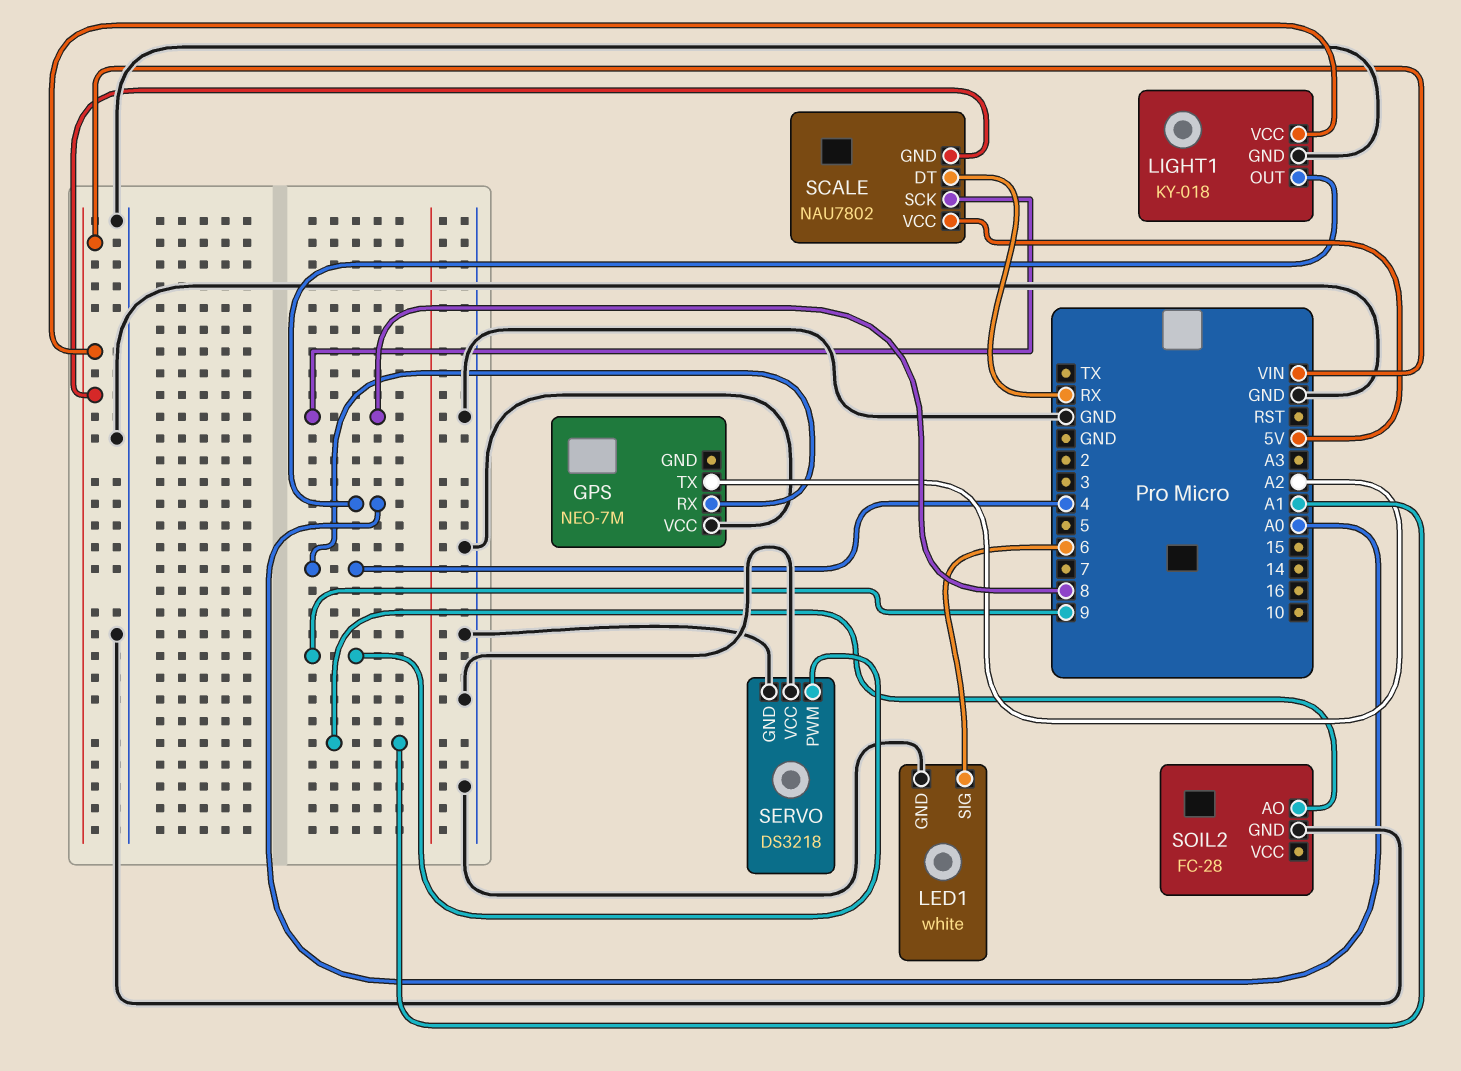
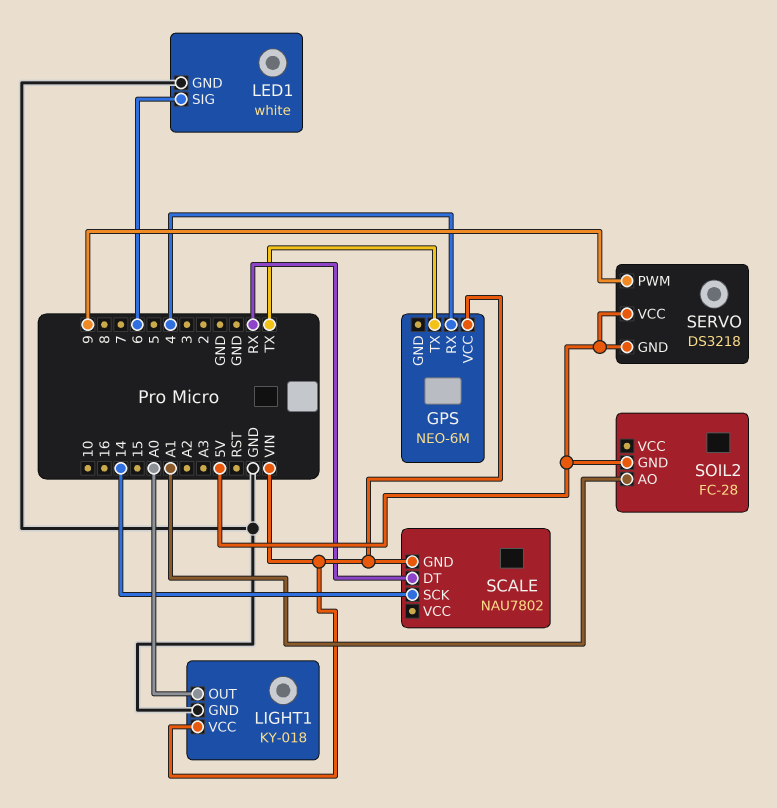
GPS: NEO-7M -> NEO-6M
GPS pin TX: A2 -> TX
GPS pin VCC: GND -> VIN
SCALE pin SCK: 8 -> 14
SCALE pin VCC: 5V -> none
SERVO pin GND: GND -> 5V
SERVO pin VCC: GND -> 5V
SOIL2 pin GND: GND -> 5V

